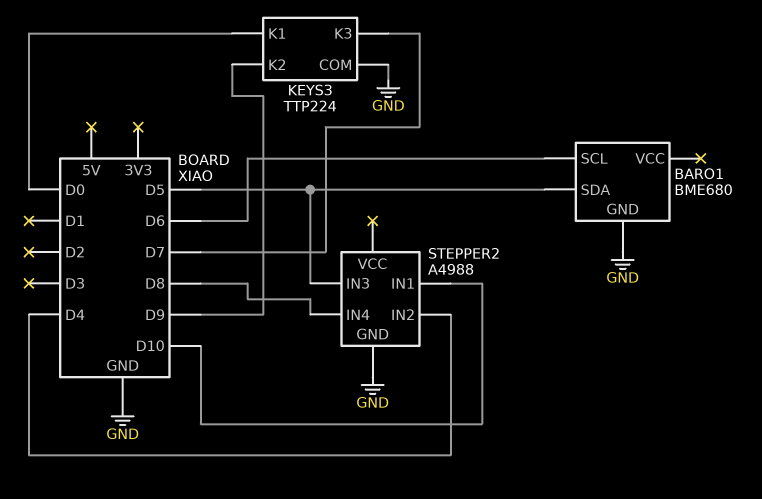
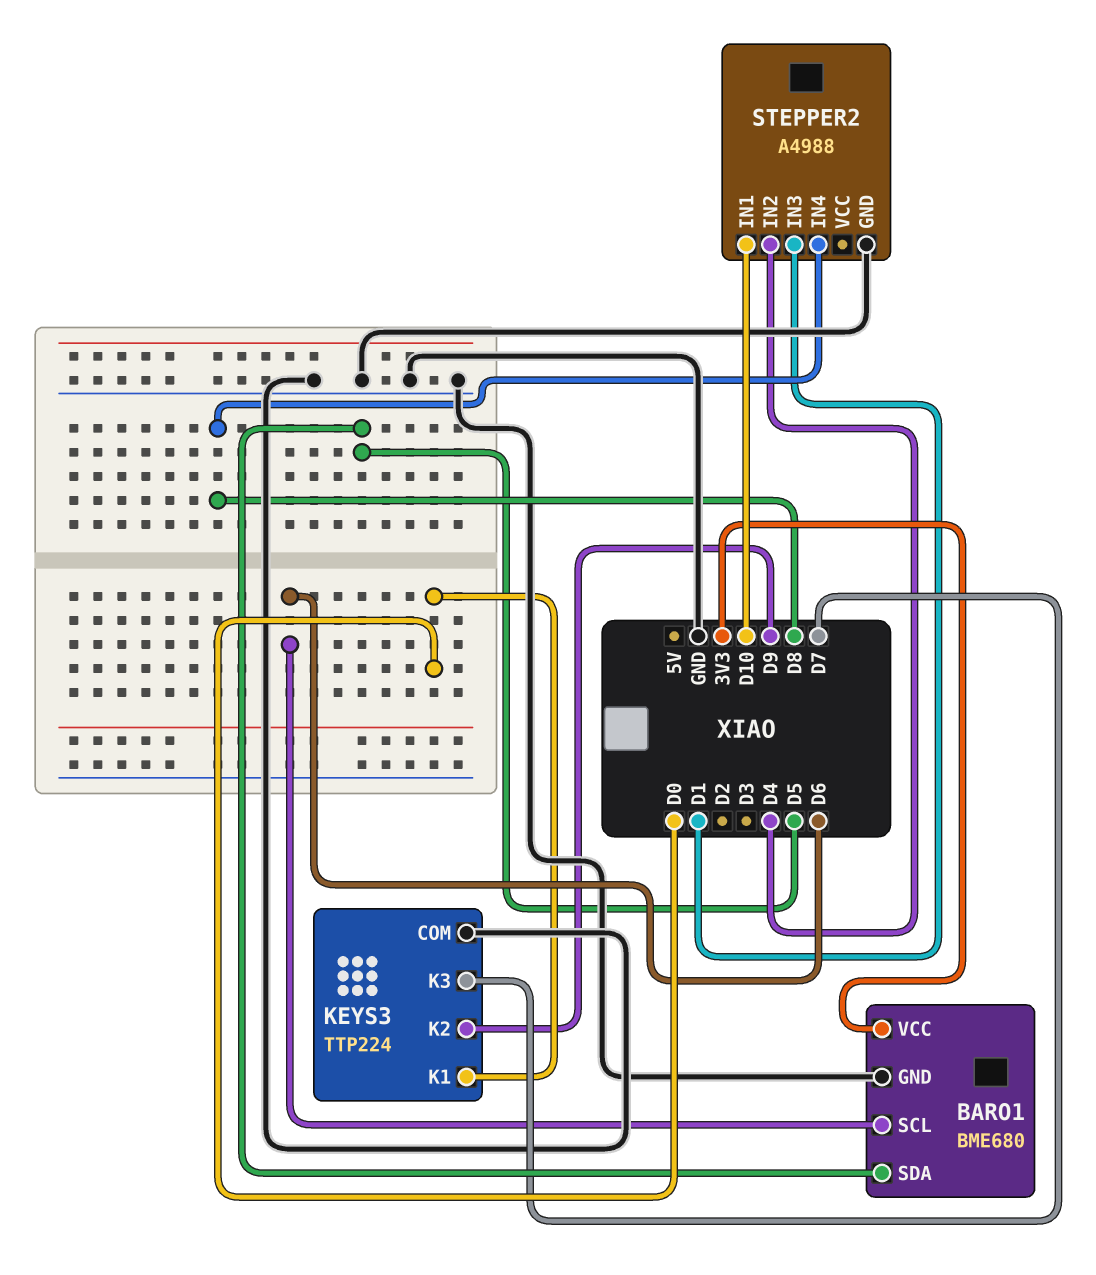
BARO1 pin VCC: none -> 3V3
STEPPER2 pin IN3: D5 -> D1

